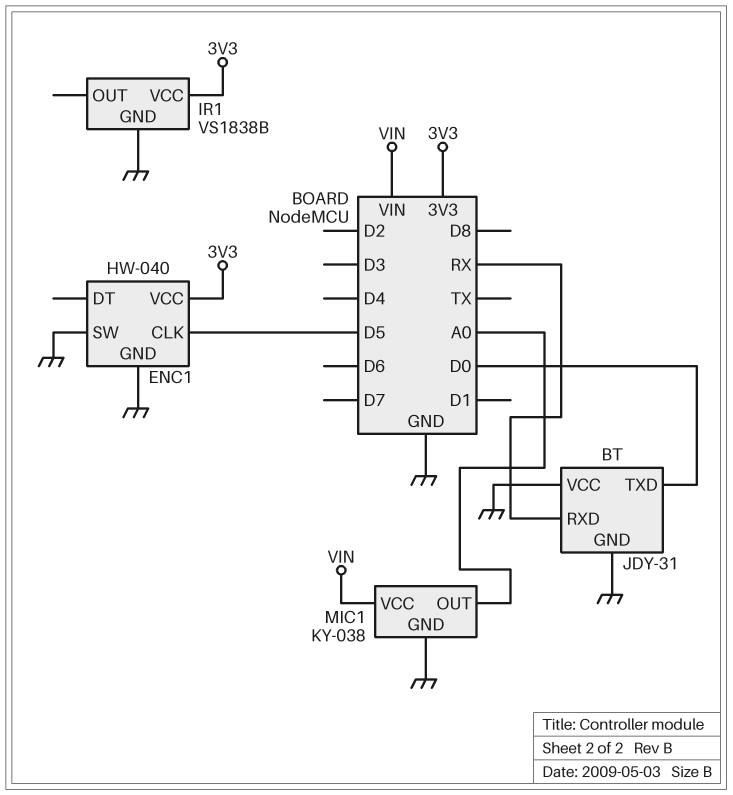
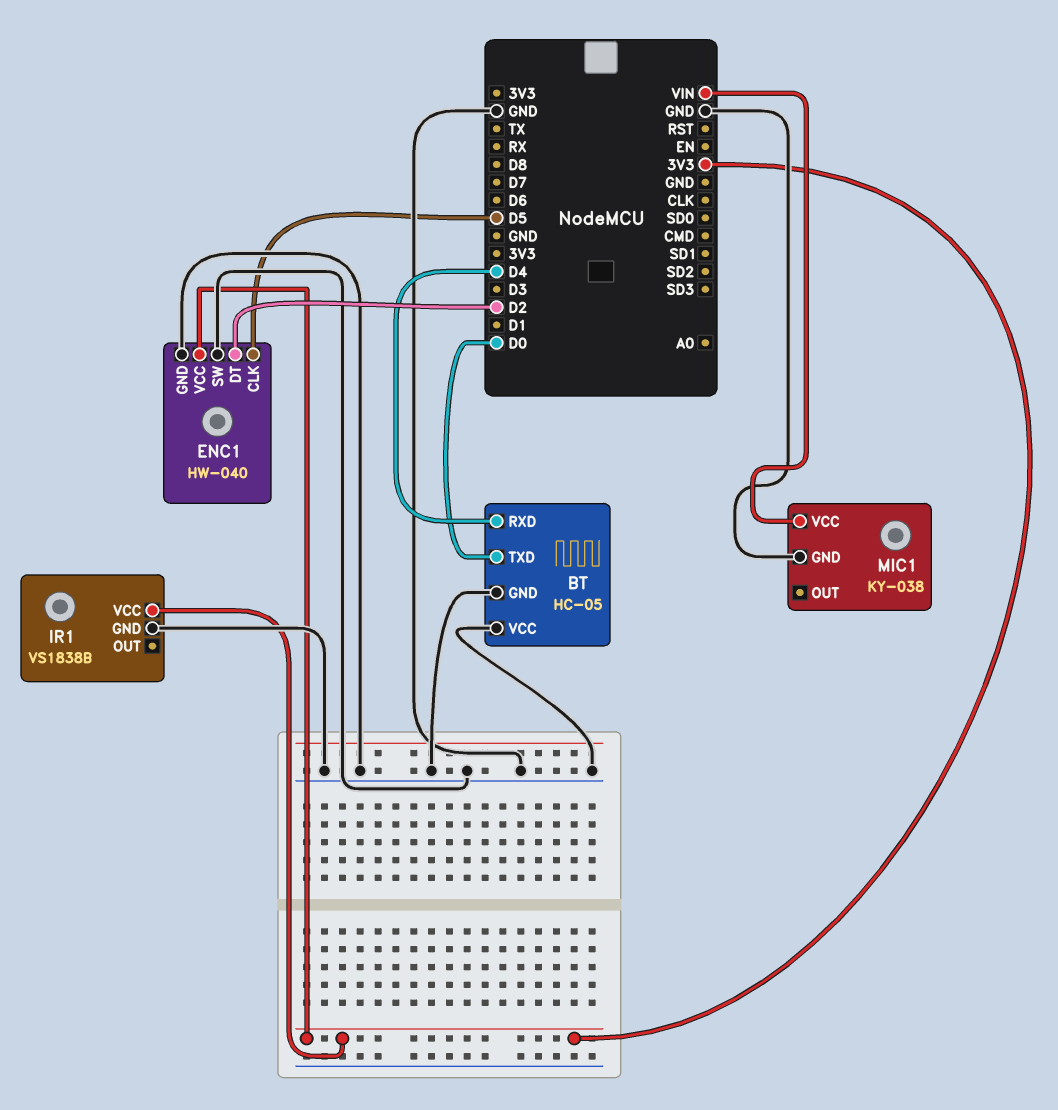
BT: JDY-31 -> HC-05
BT pin RXD: RX -> D4
ENC1 pin DT: none -> D2
MIC1 pin OUT: A0 -> none

